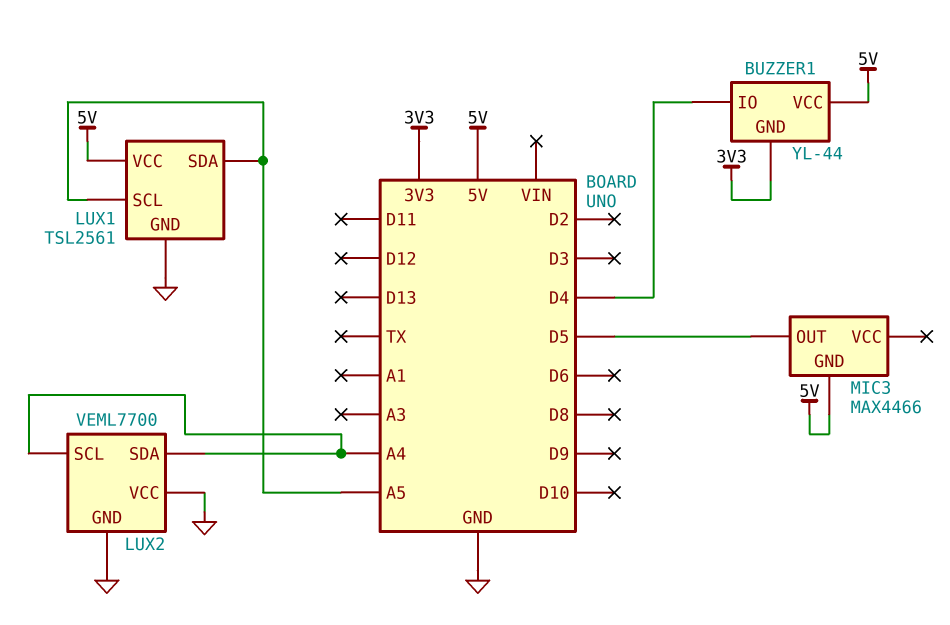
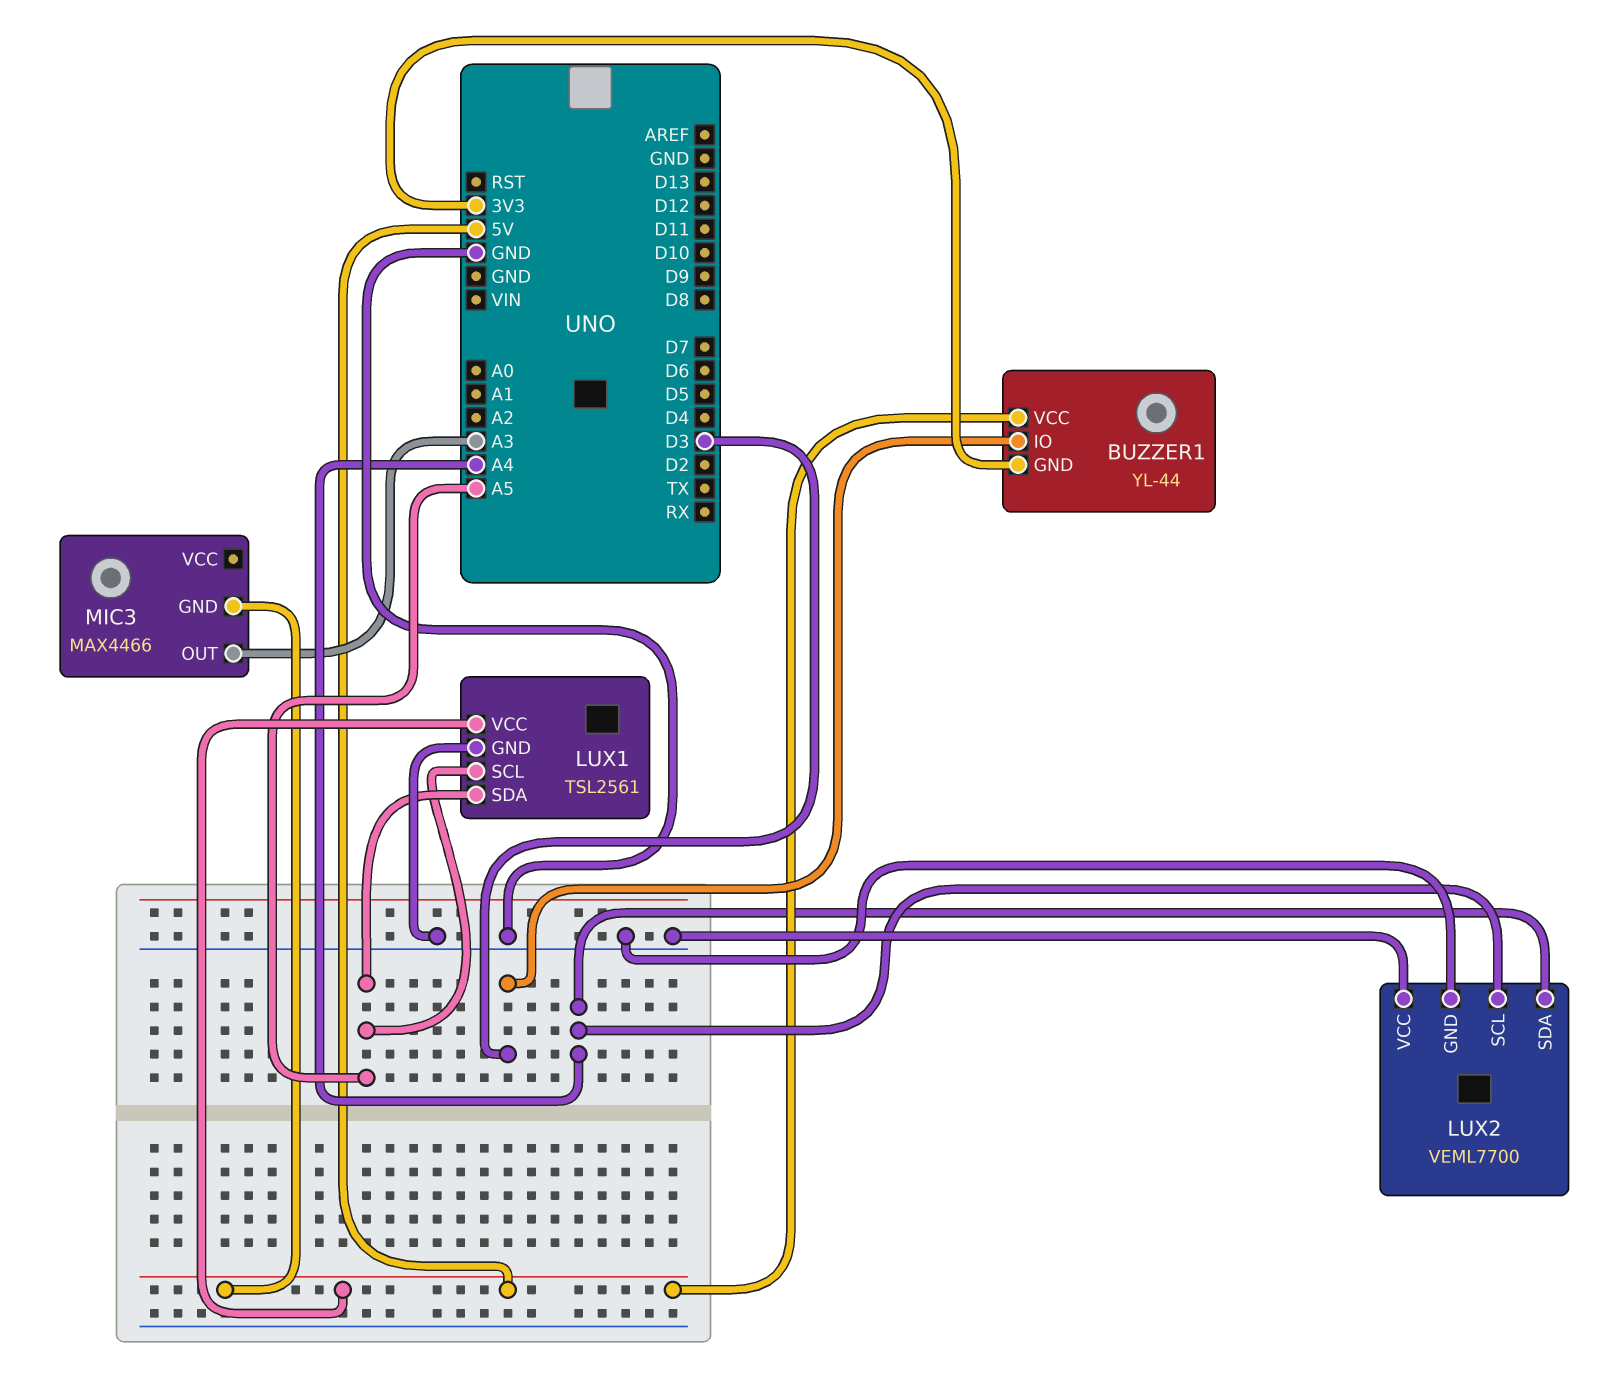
BUZZER1 pin IO: D4 -> D3
MIC3 pin OUT: D5 -> A3

